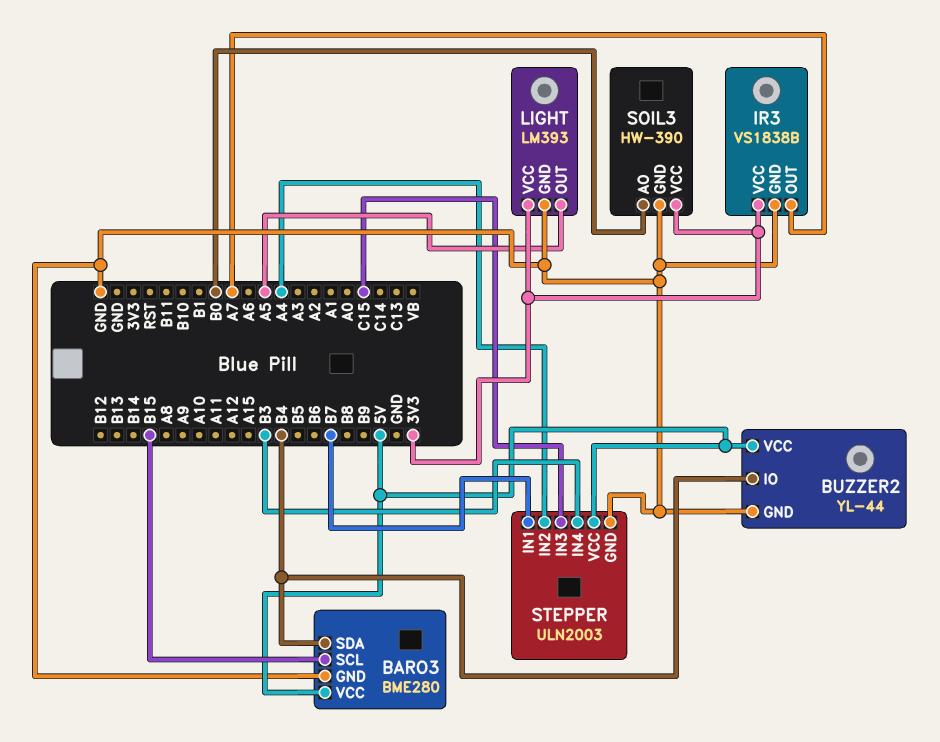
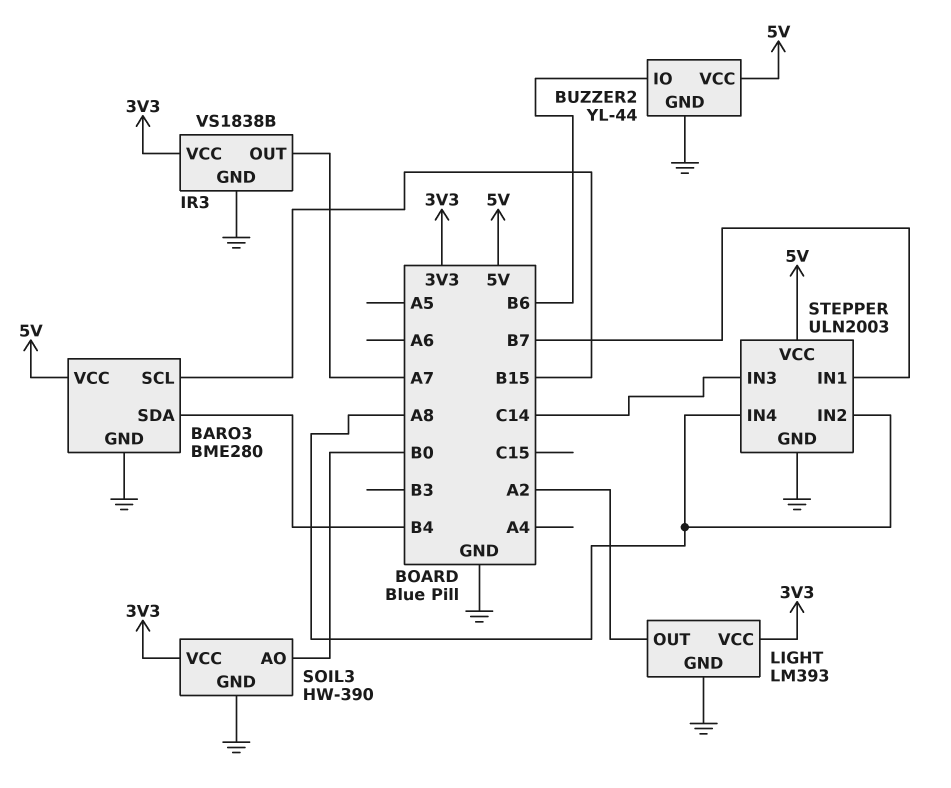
BUZZER2 pin IO: B4 -> B6
LIGHT pin OUT: A5 -> A2
STEPPER pin IN2: A4 -> A8
STEPPER pin IN3: C15 -> C14
STEPPER pin IN4: B3 -> A8

